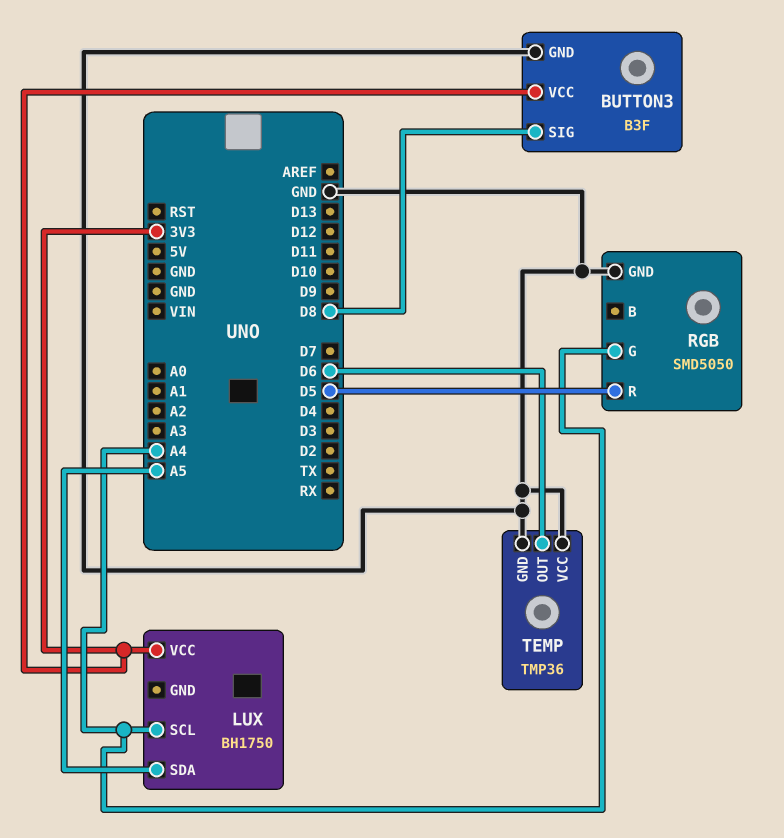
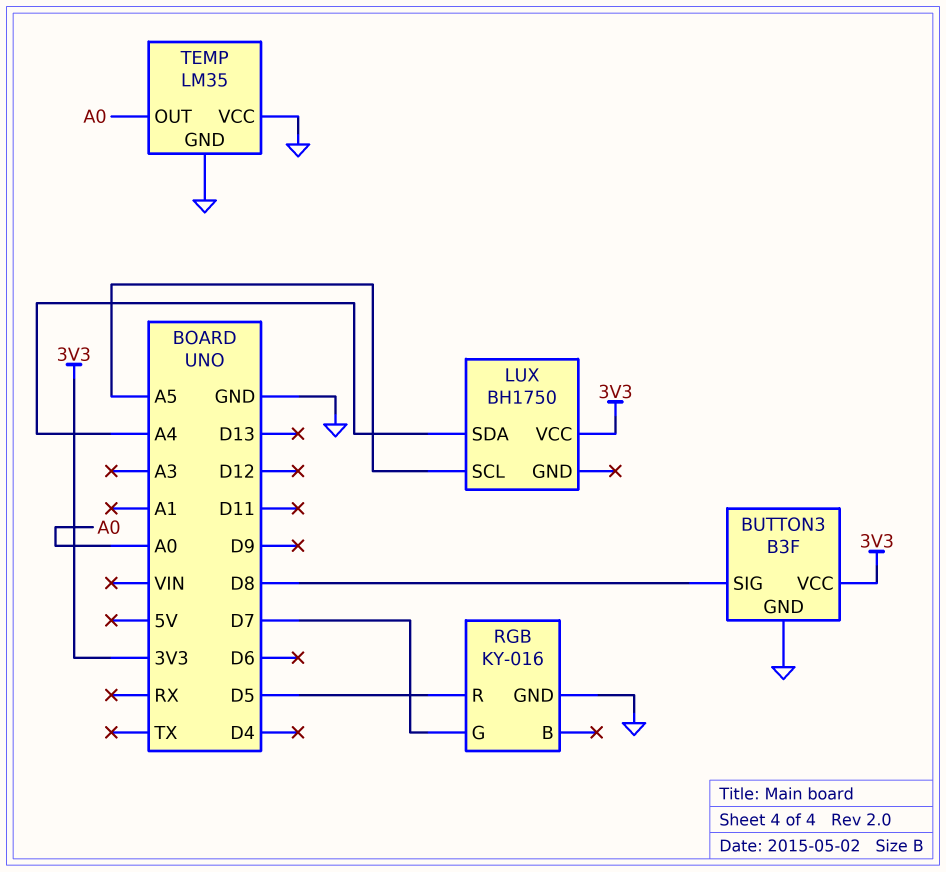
LUX pin SCL: A4 -> A5
LUX pin SDA: A5 -> A4
RGB: SMD5050 -> KY-016
RGB pin G: A4 -> D7
TEMP: TMP36 -> LM35
TEMP pin OUT: D6 -> A0

